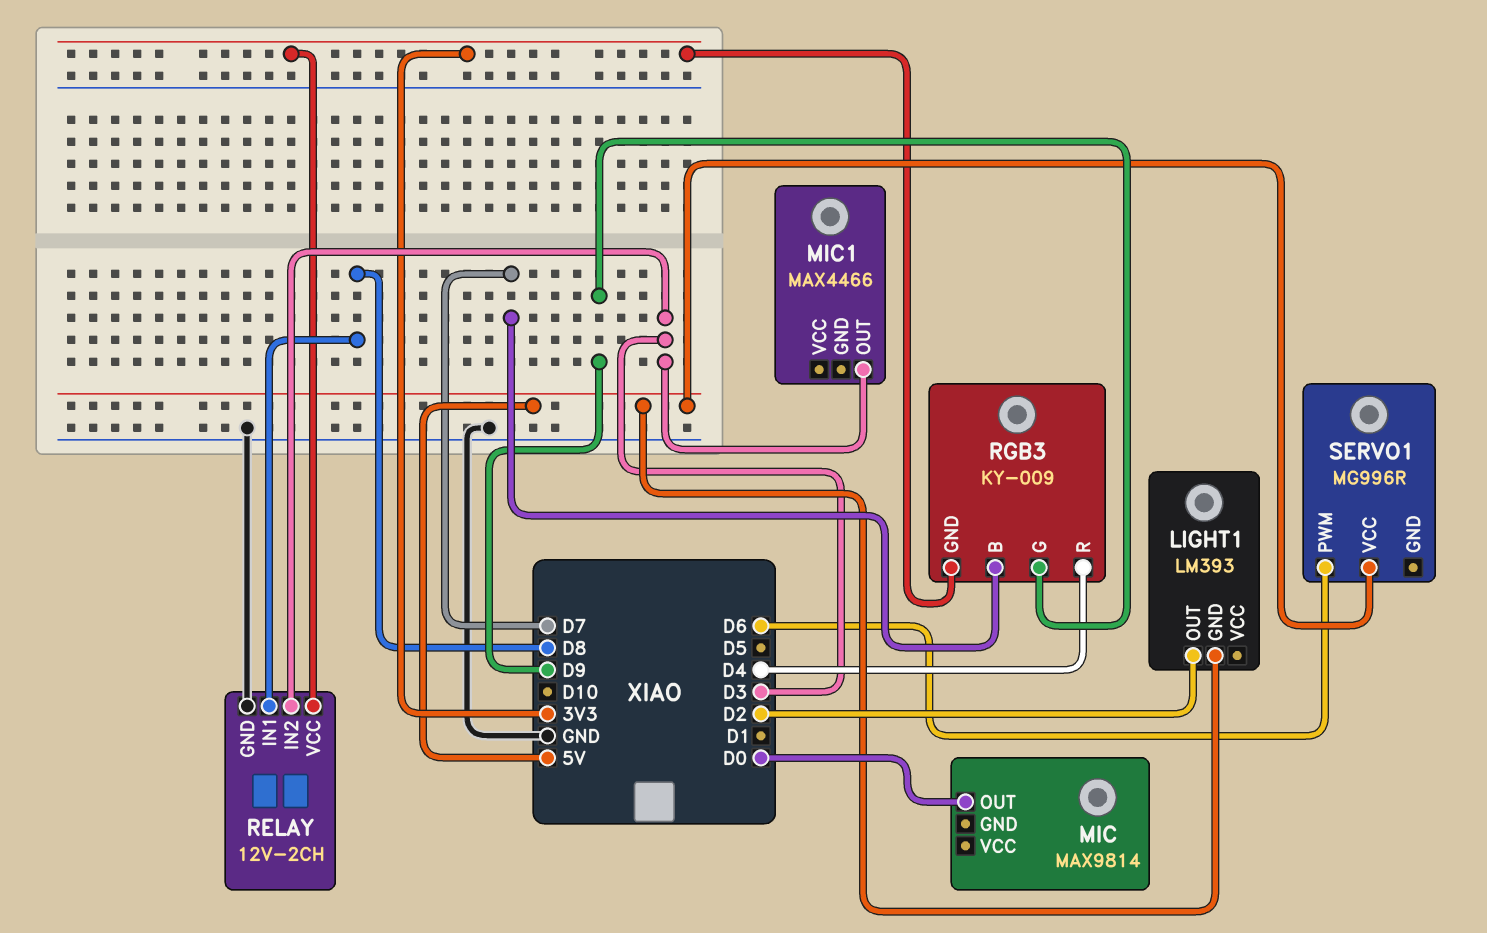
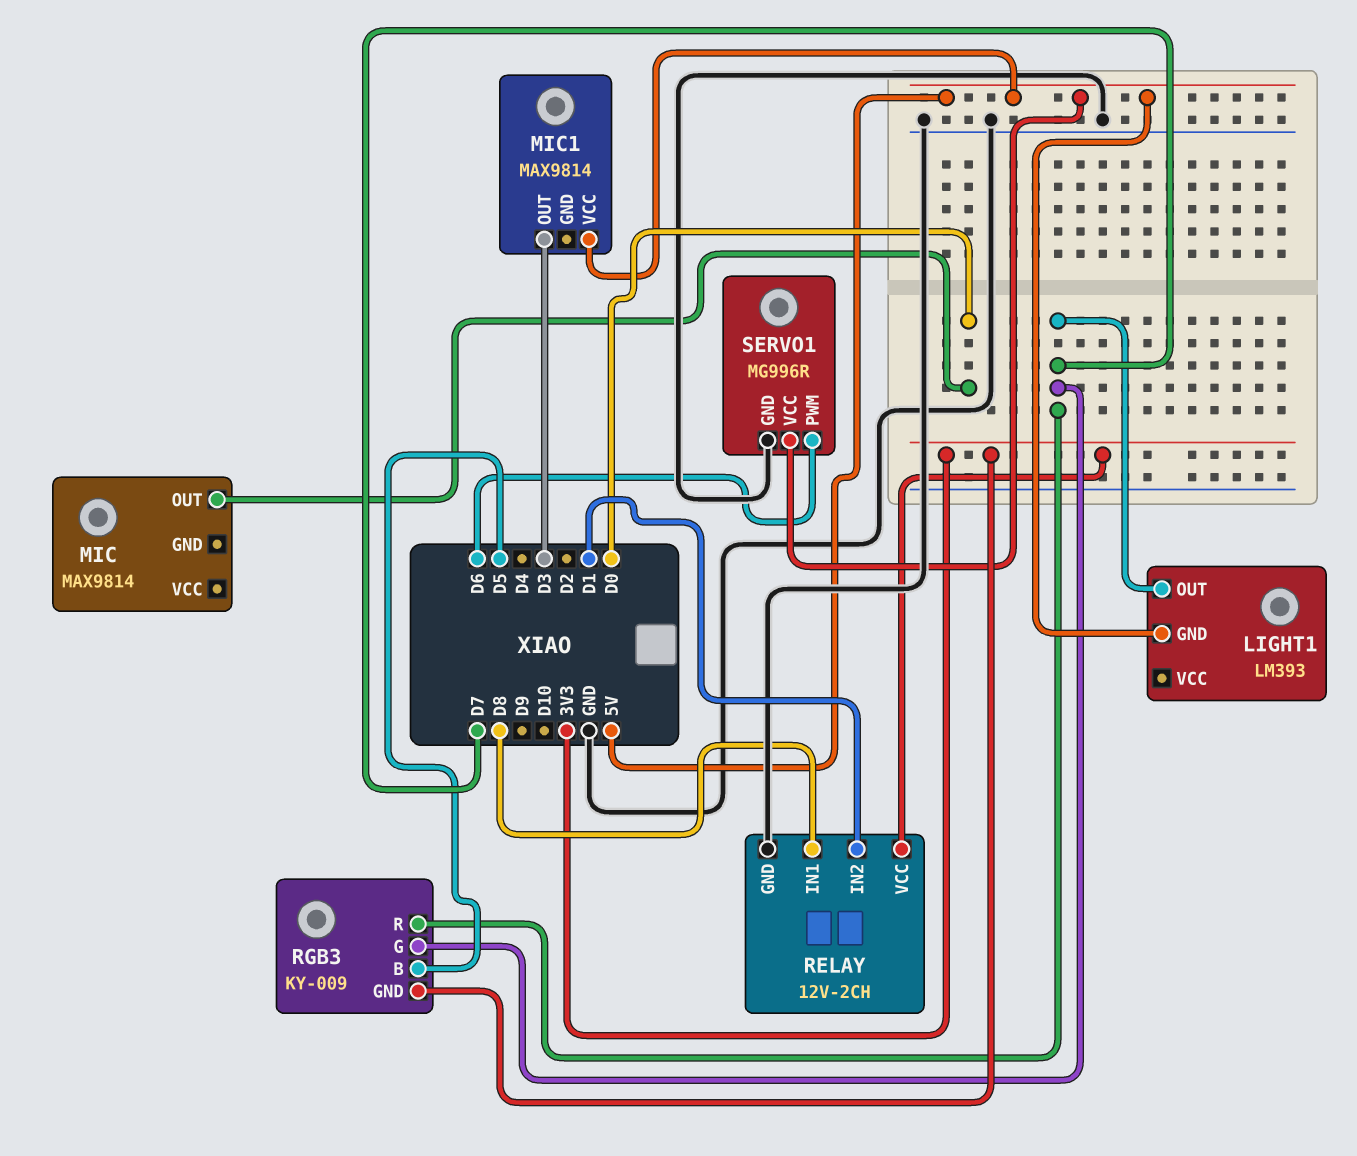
LIGHT1 pin OUT: D2 -> D7
MIC1: MAX4466 -> MAX9814
MIC1 pin VCC: none -> 5V
RELAY pin IN2: D3 -> D1
RGB3 pin B: D7 -> D5
RGB3 pin G: D9 -> D7
RGB3 pin R: D4 -> D7
SERVO1 pin GND: none -> GND

